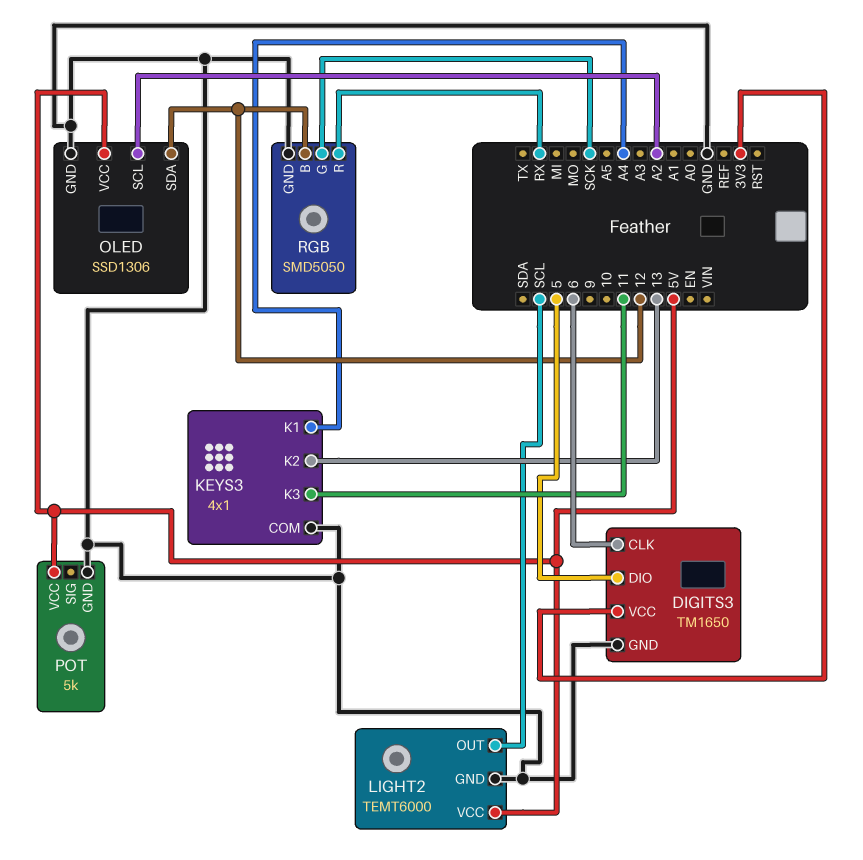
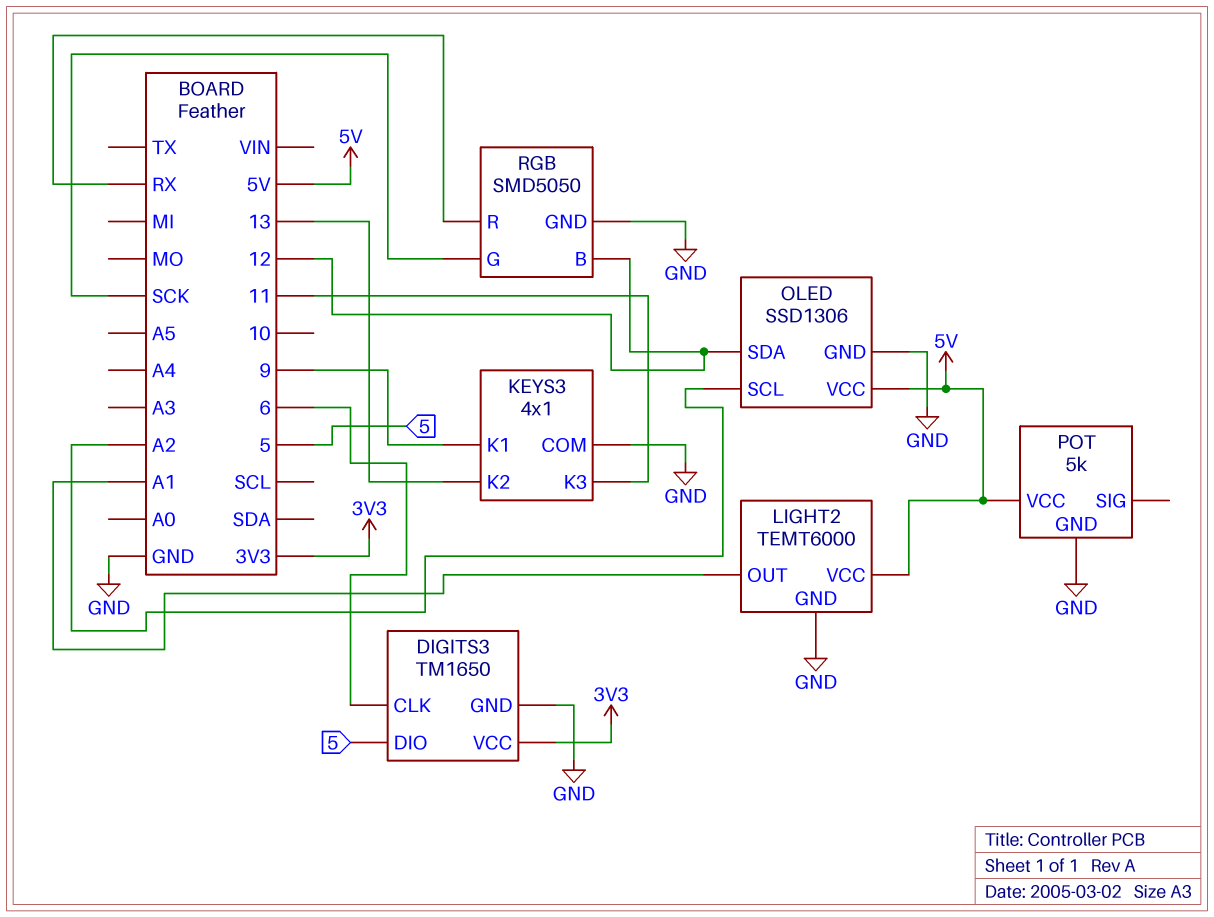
KEYS3 pin K1: A4 -> 9
LIGHT2 pin OUT: SCL -> A1

